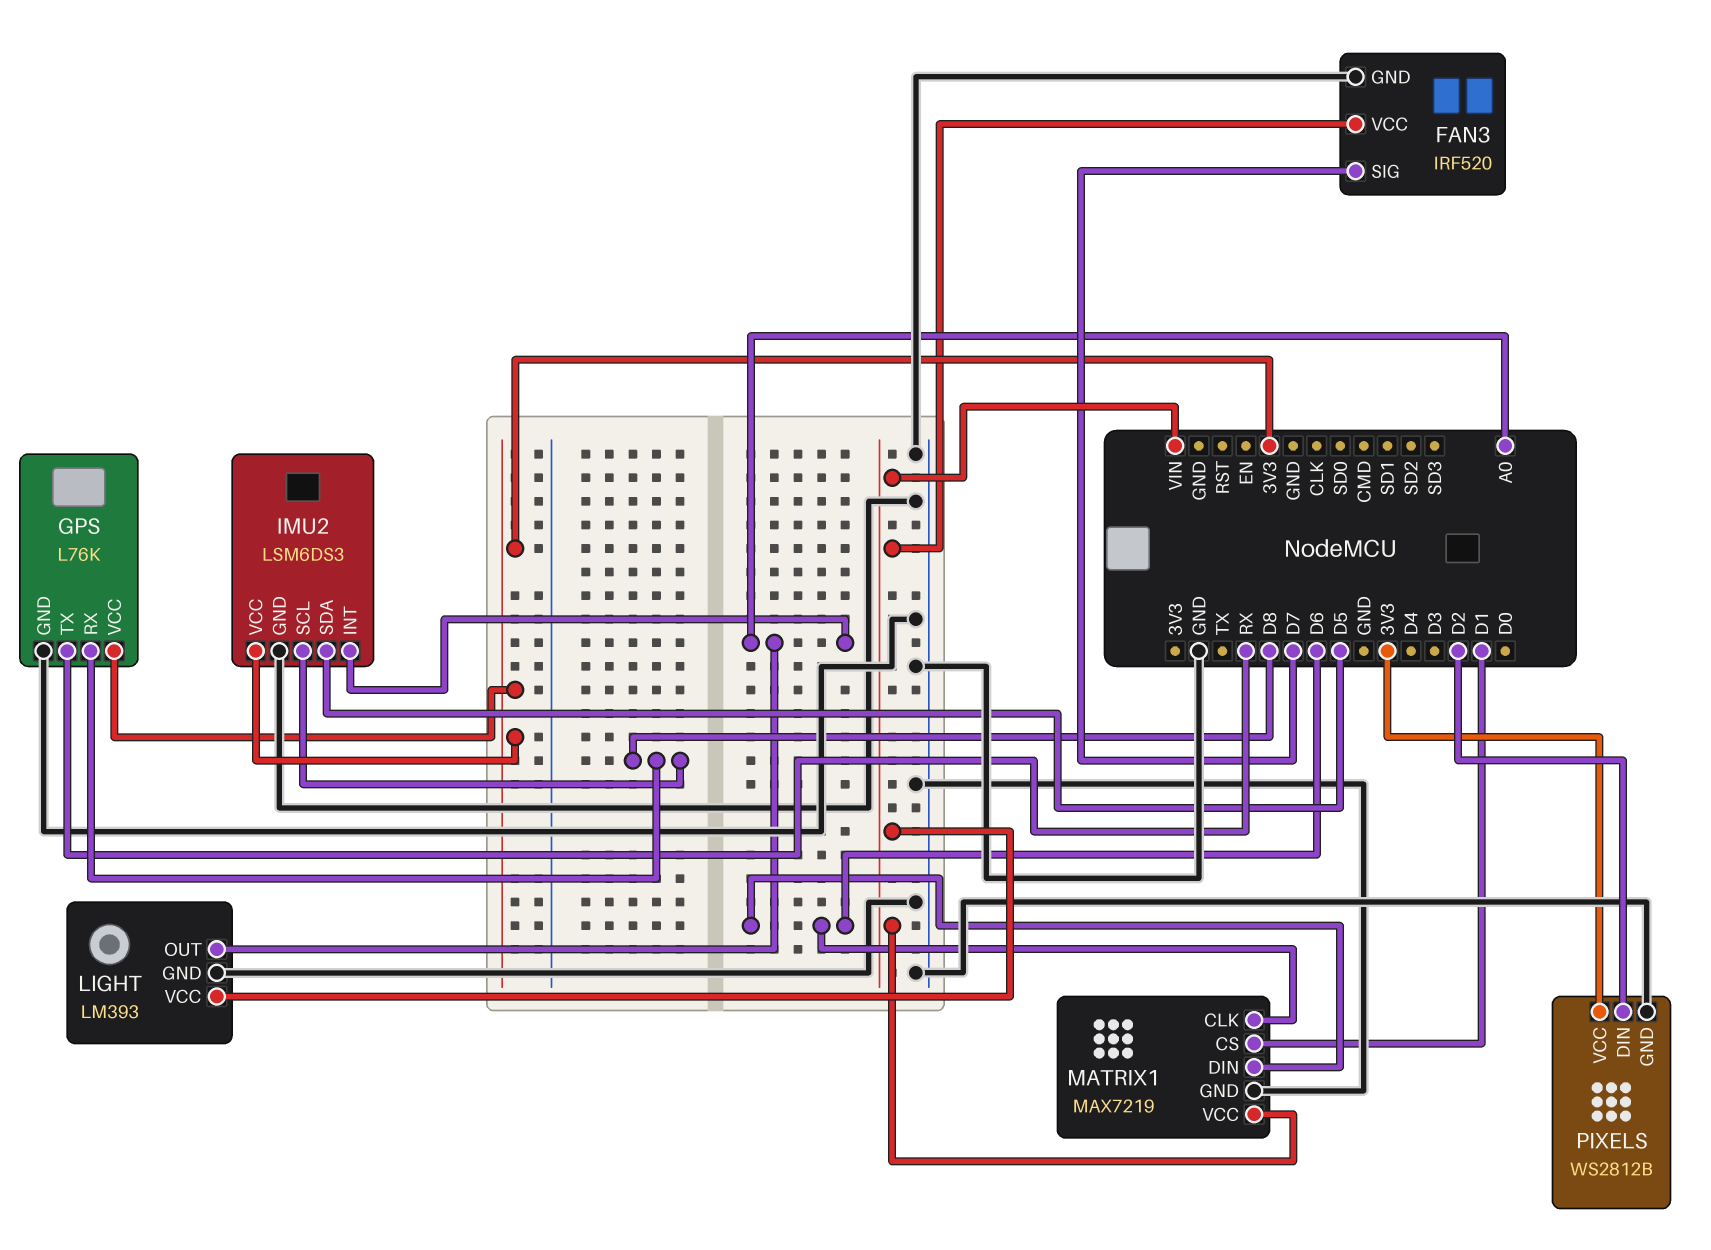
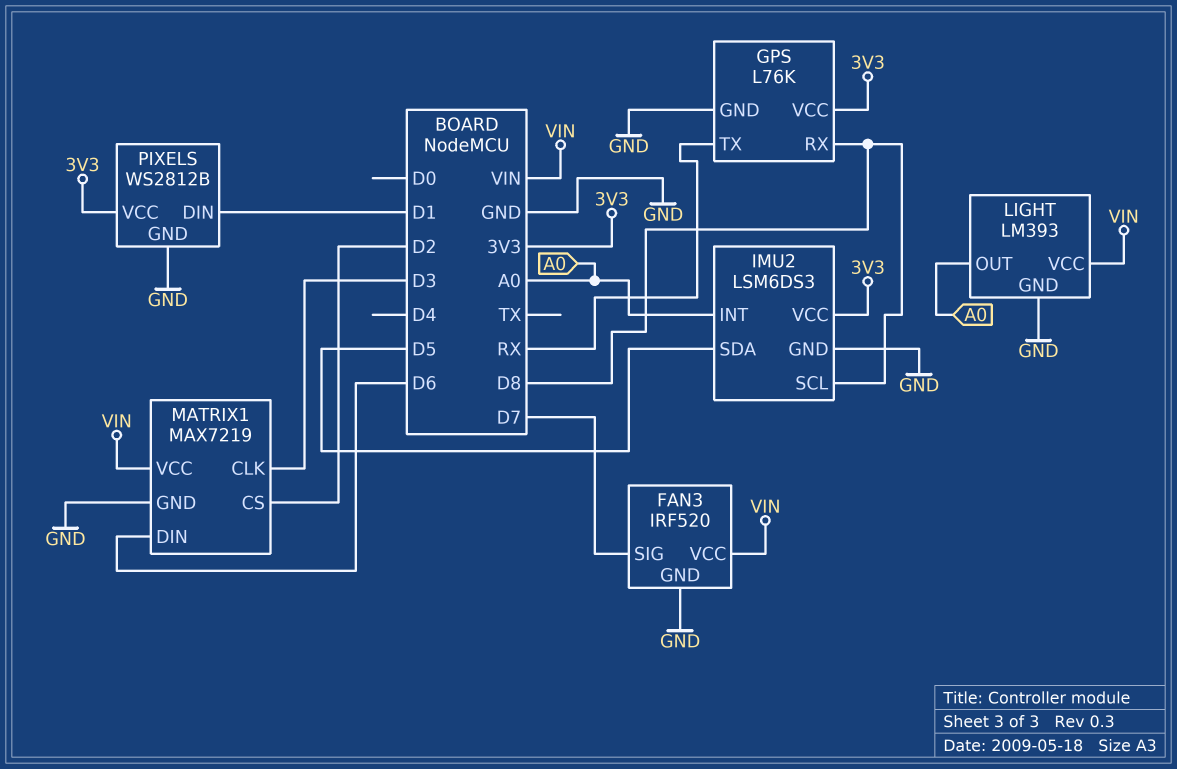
MATRIX1 pin CLK: D6 -> D3
MATRIX1 pin CS: D1 -> D2
PIXELS pin DIN: D2 -> D1

